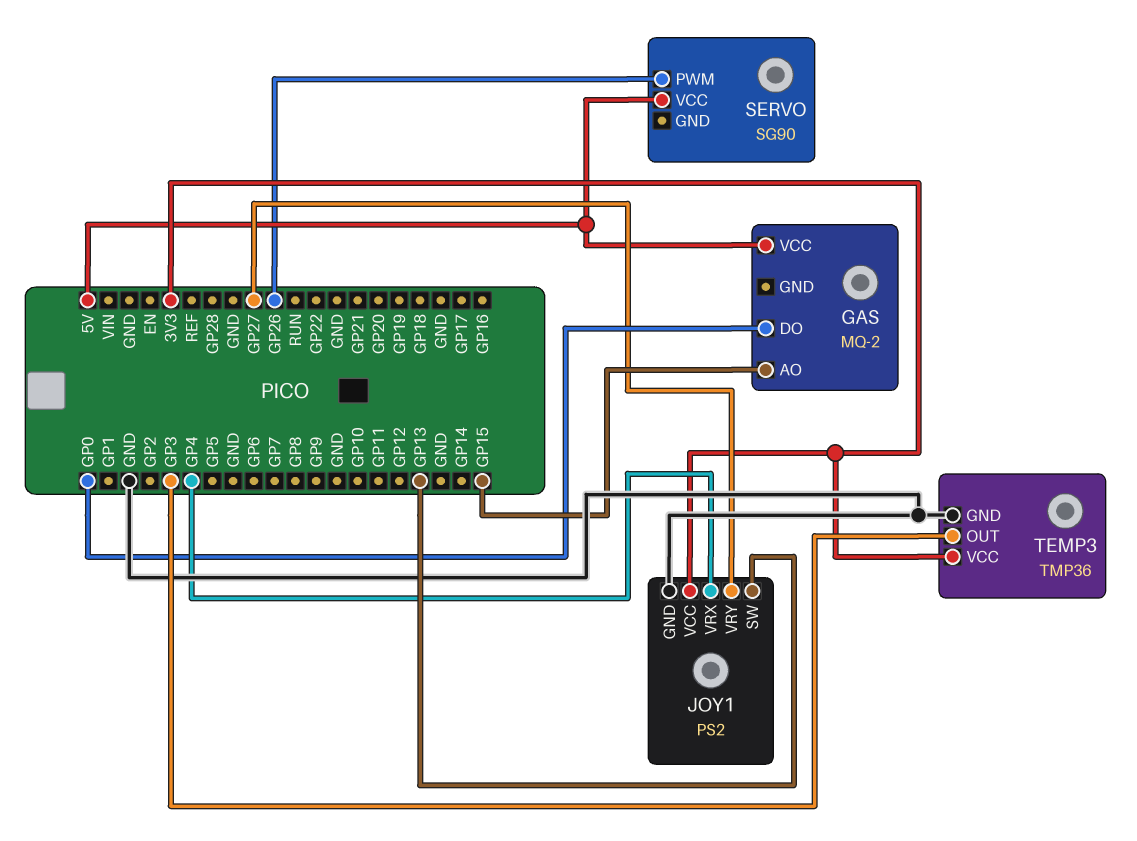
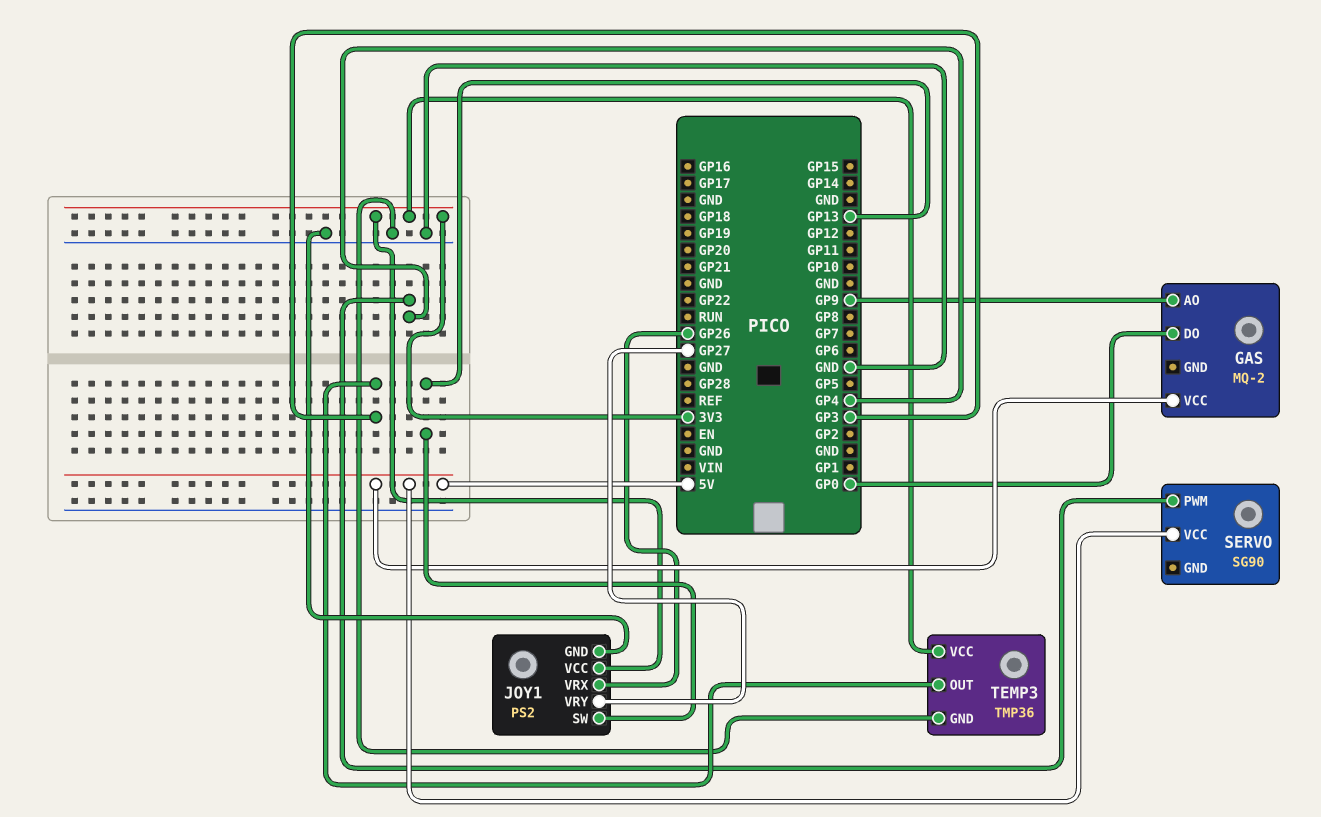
GAS pin AO: GP15 -> GP9
JOY1 pin VRX: GP4 -> GP26
SERVO pin PWM: GP26 -> GP4

